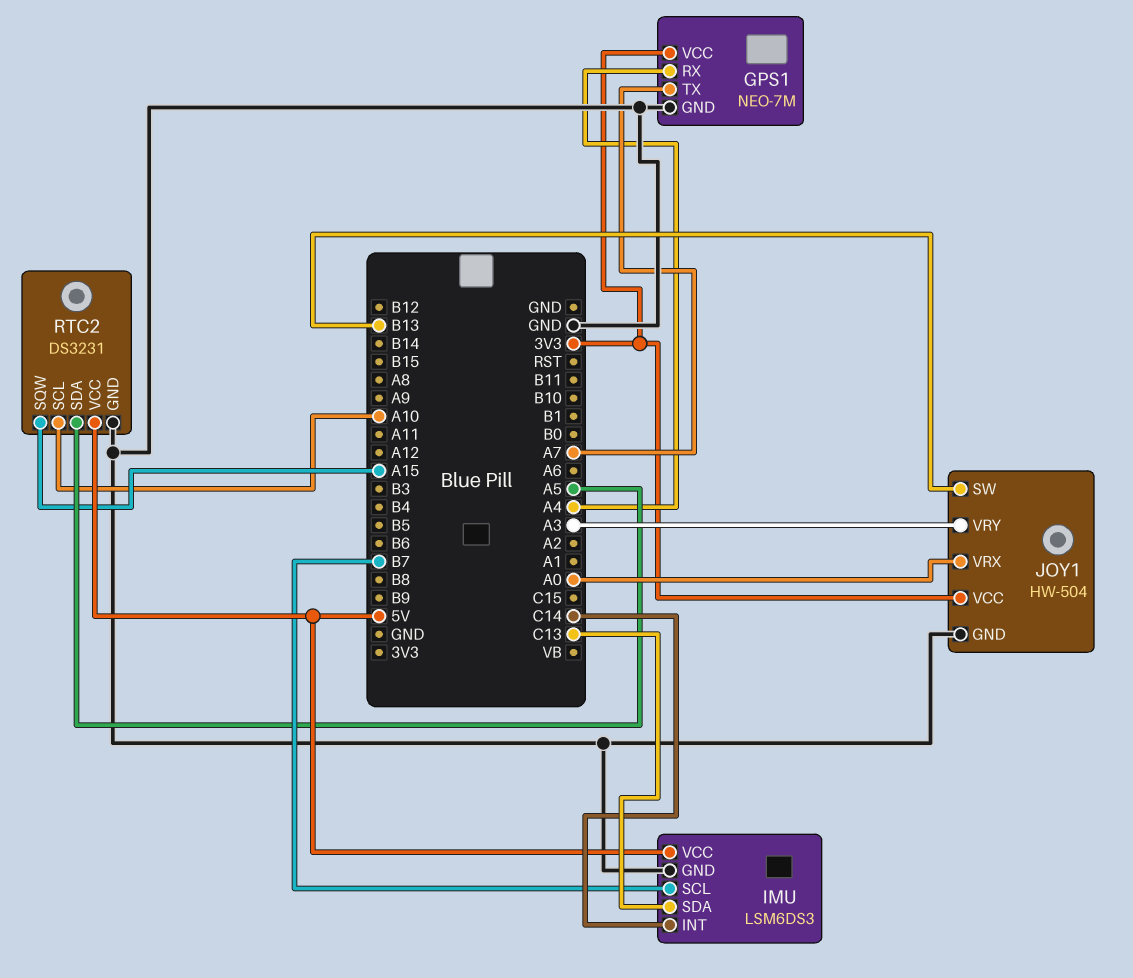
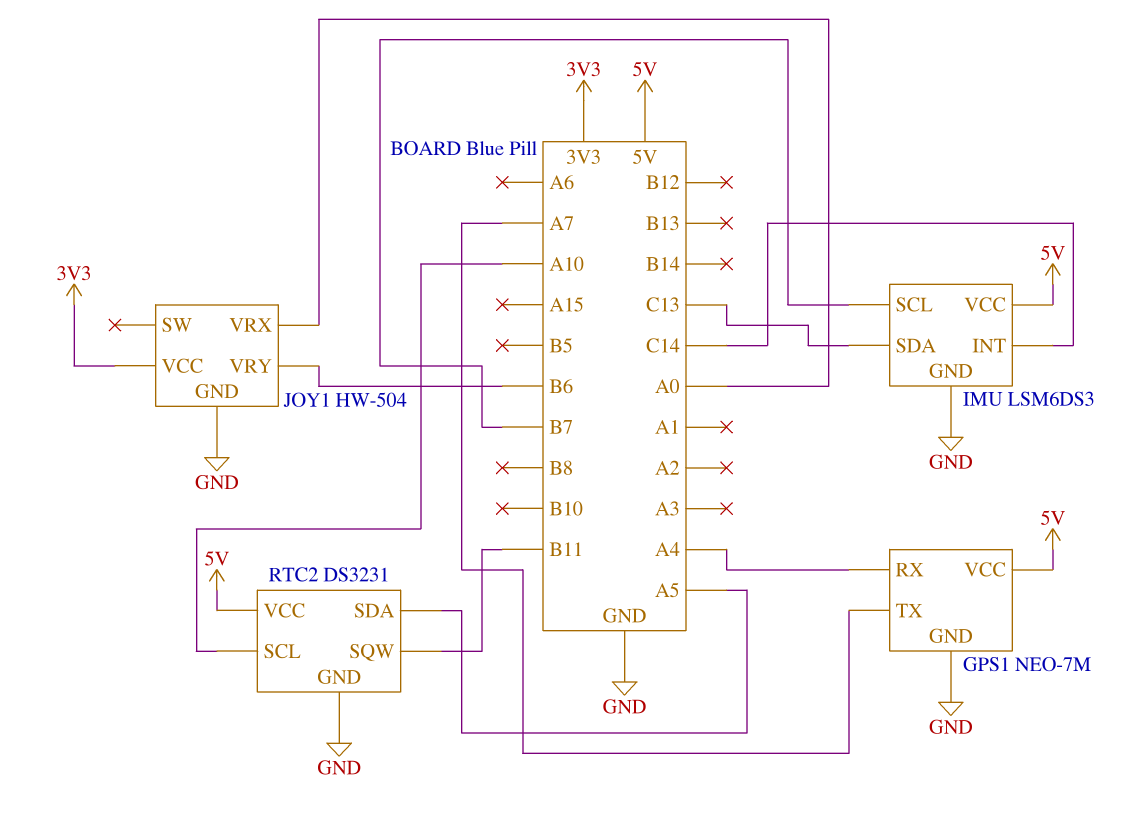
GPS1 pin VCC: 3V3 -> 5V
JOY1 pin SW: B13 -> none
JOY1 pin VRY: A3 -> B6
RTC2 pin SQW: A15 -> B11

